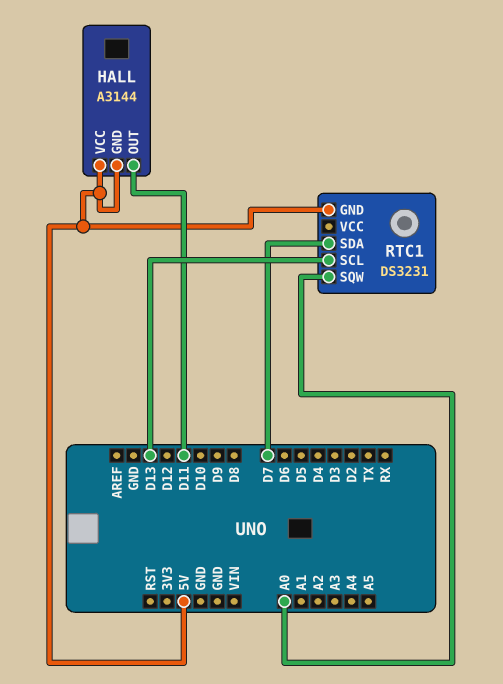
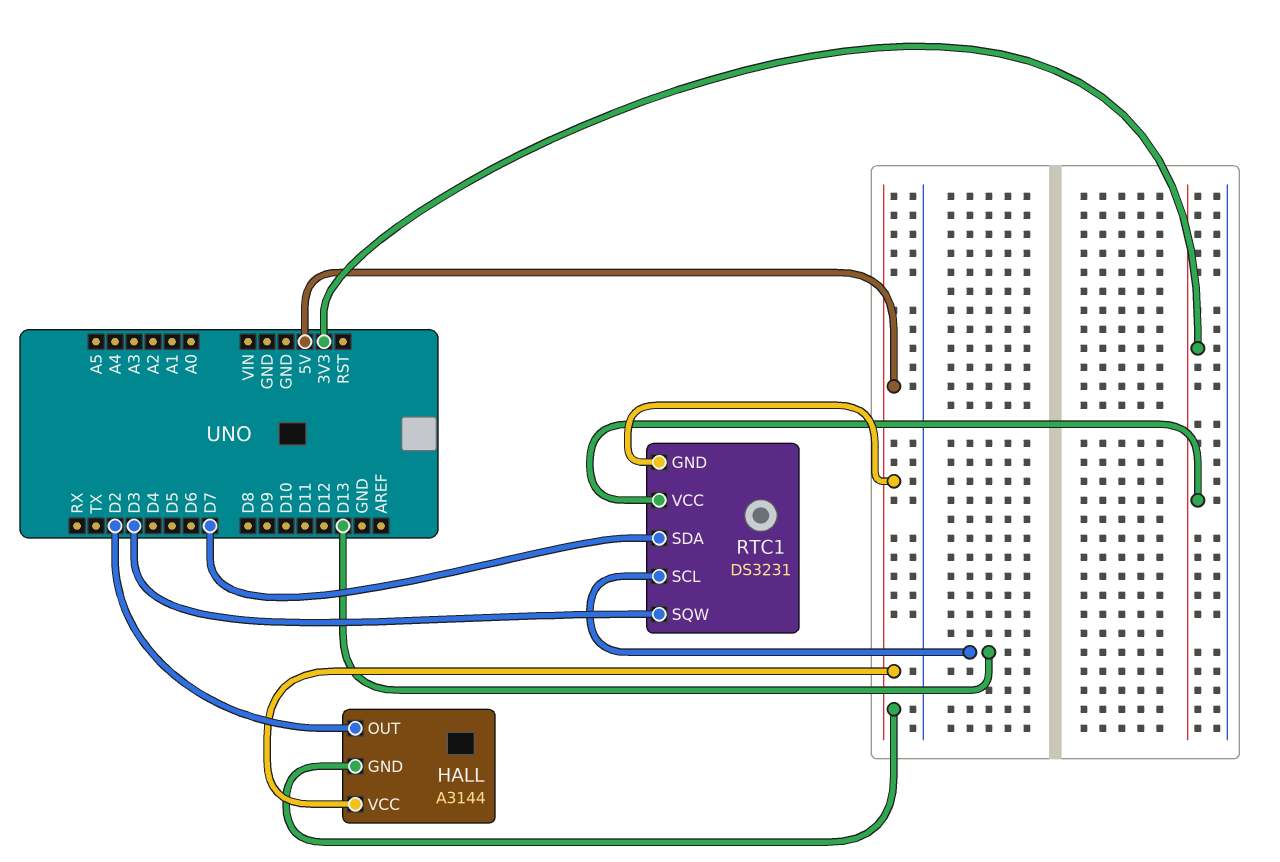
HALL pin OUT: D11 -> D2
RTC1 pin SQW: A0 -> D3
RTC1 pin VCC: none -> 3V3

